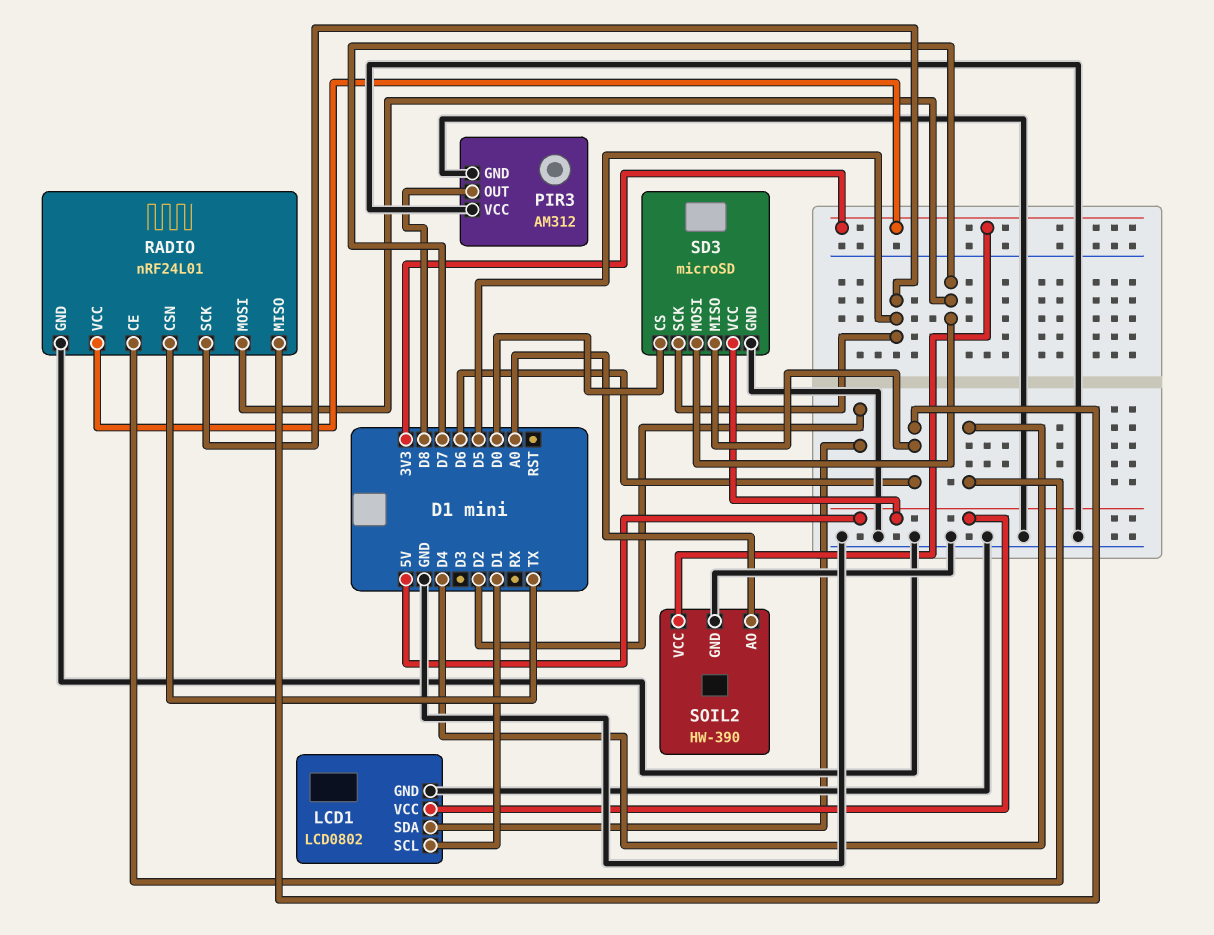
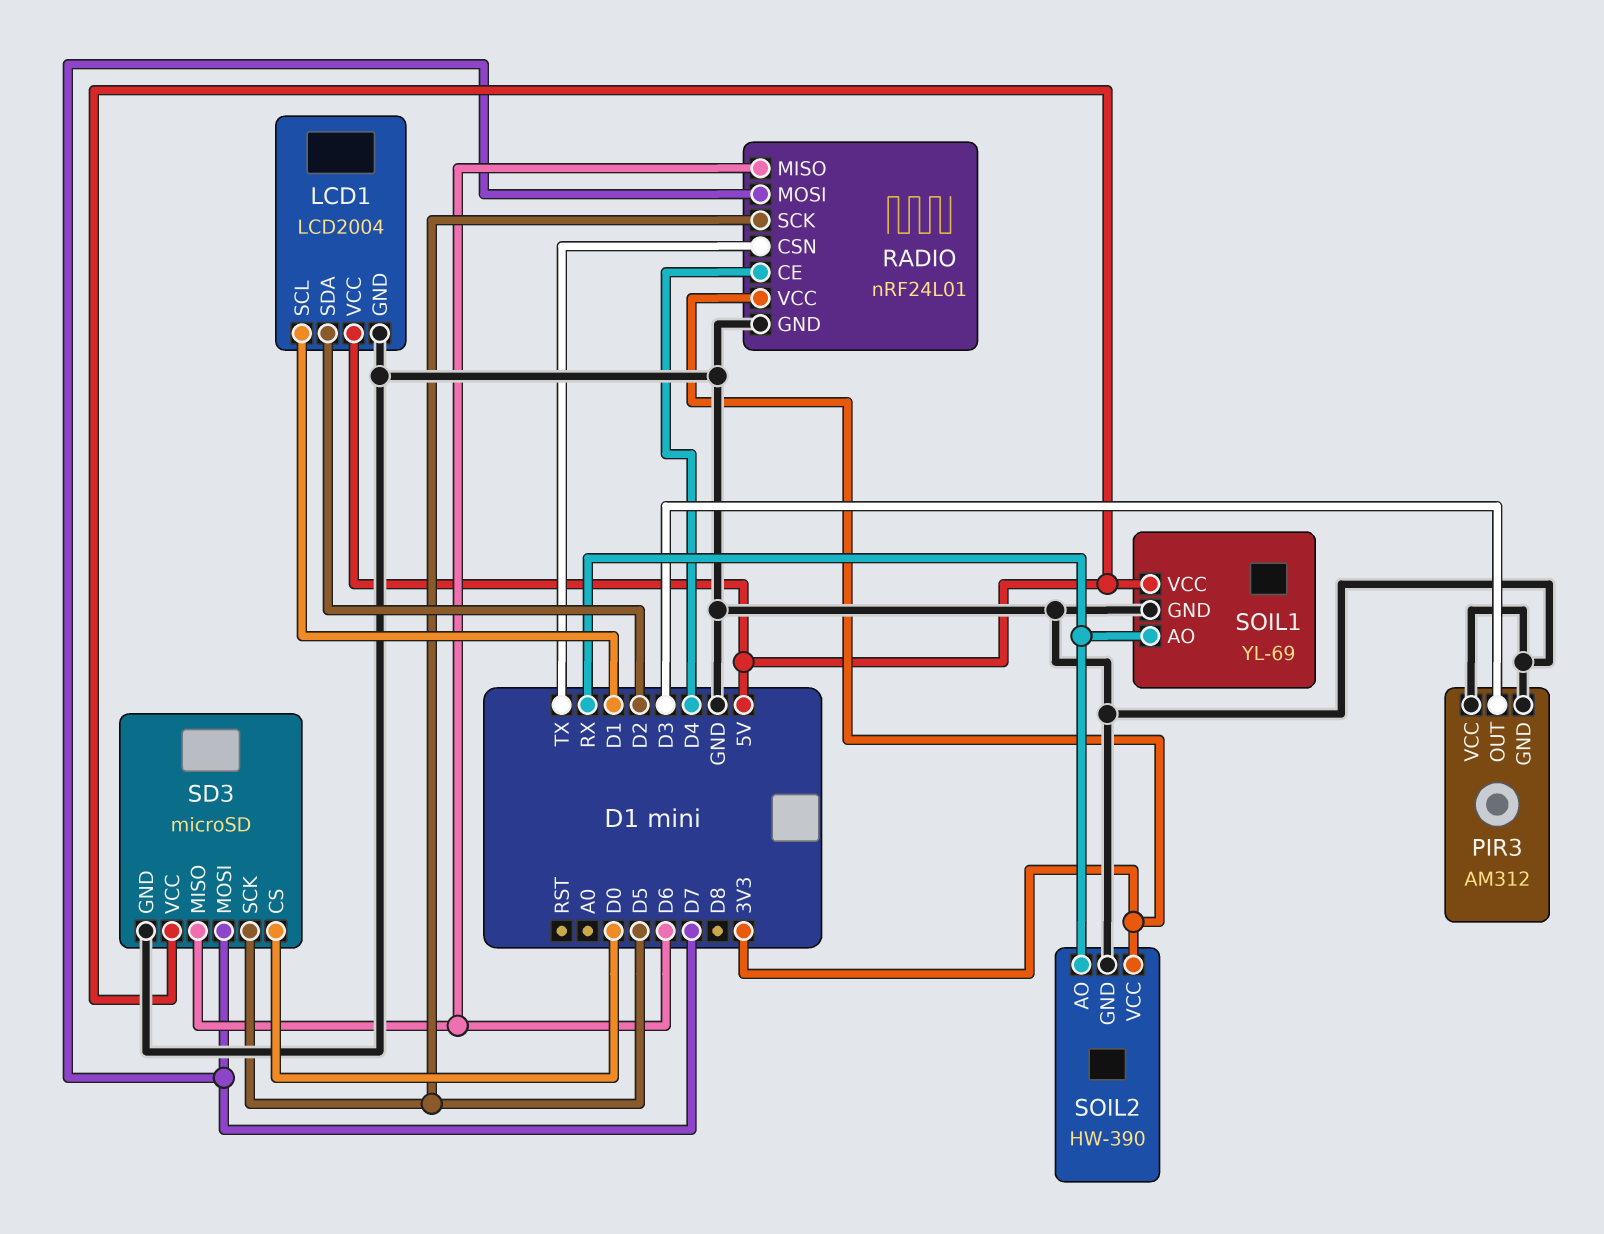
LCD1: LCD0802 -> LCD2004
PIR3 pin OUT: D8 -> D3
SOIL1: none -> YL-69
SOIL1 pin AO: none -> RX
SOIL1 pin GND: none -> GND
SOIL1 pin VCC: none -> 5V
SOIL2 pin AO: A0 -> RX

